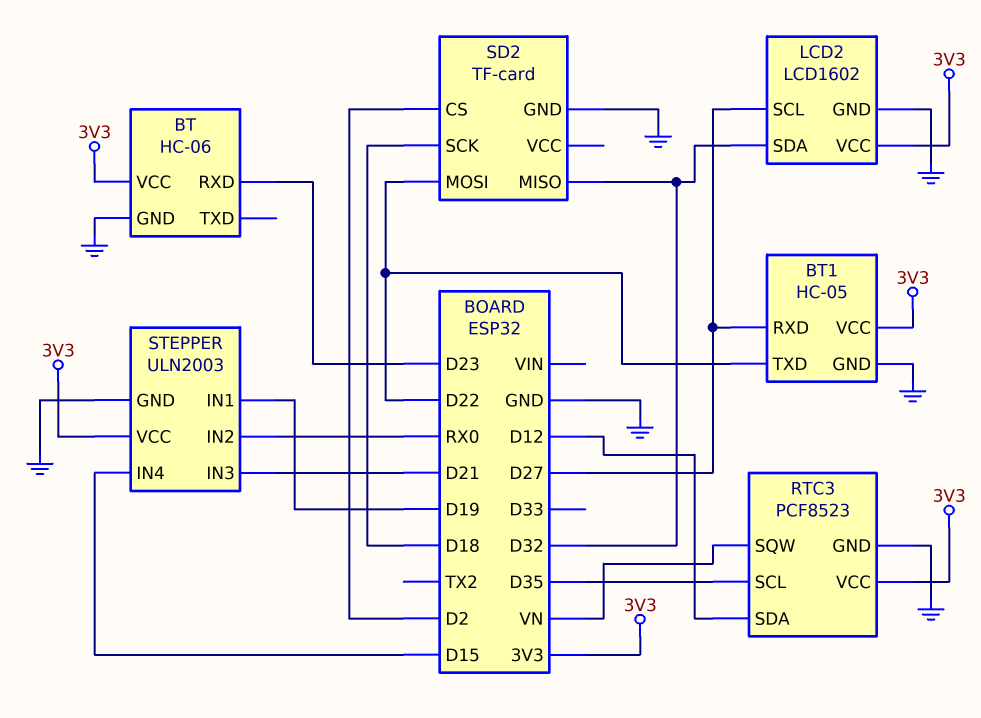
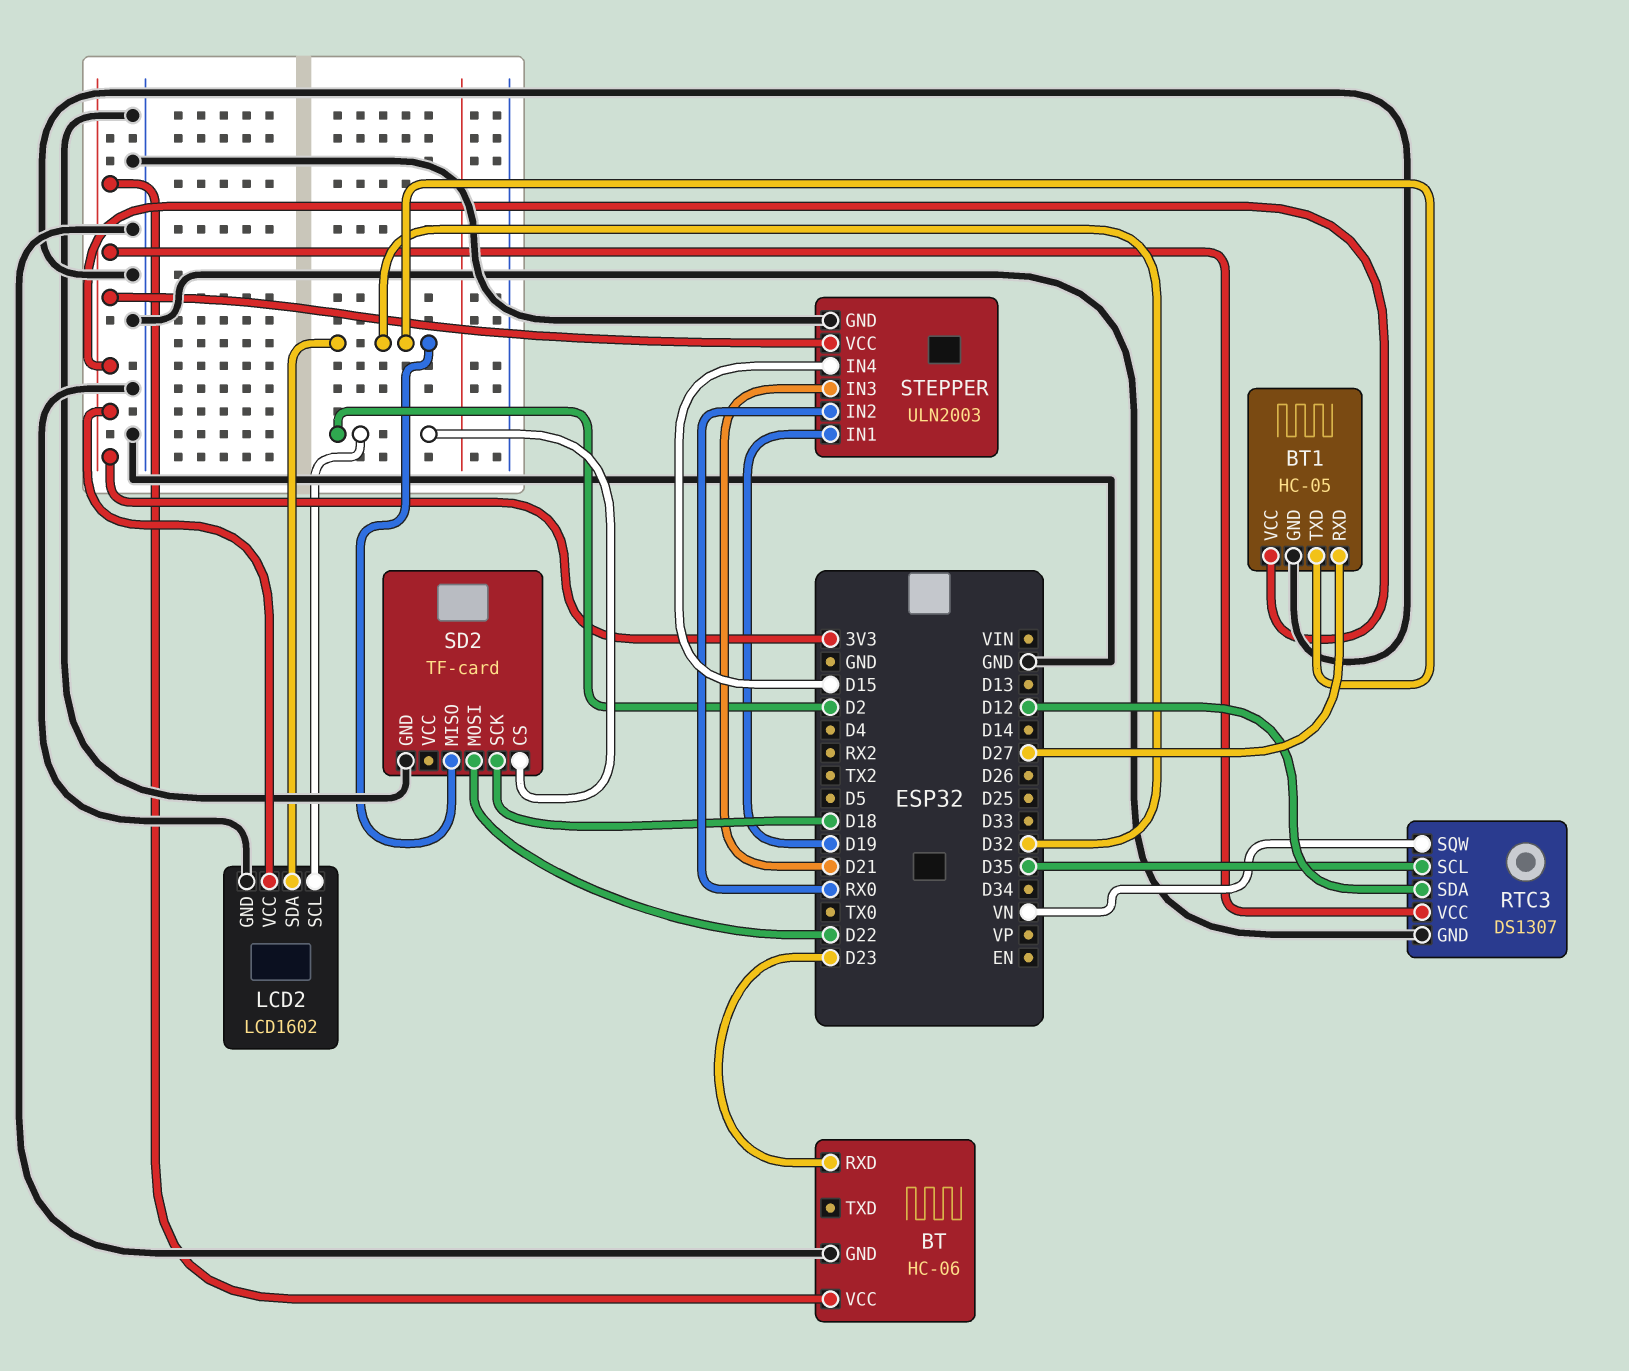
BT1 pin TXD: D22 -> D32
LCD2 pin SCL: D27 -> D2
RTC3: PCF8523 -> DS1307

